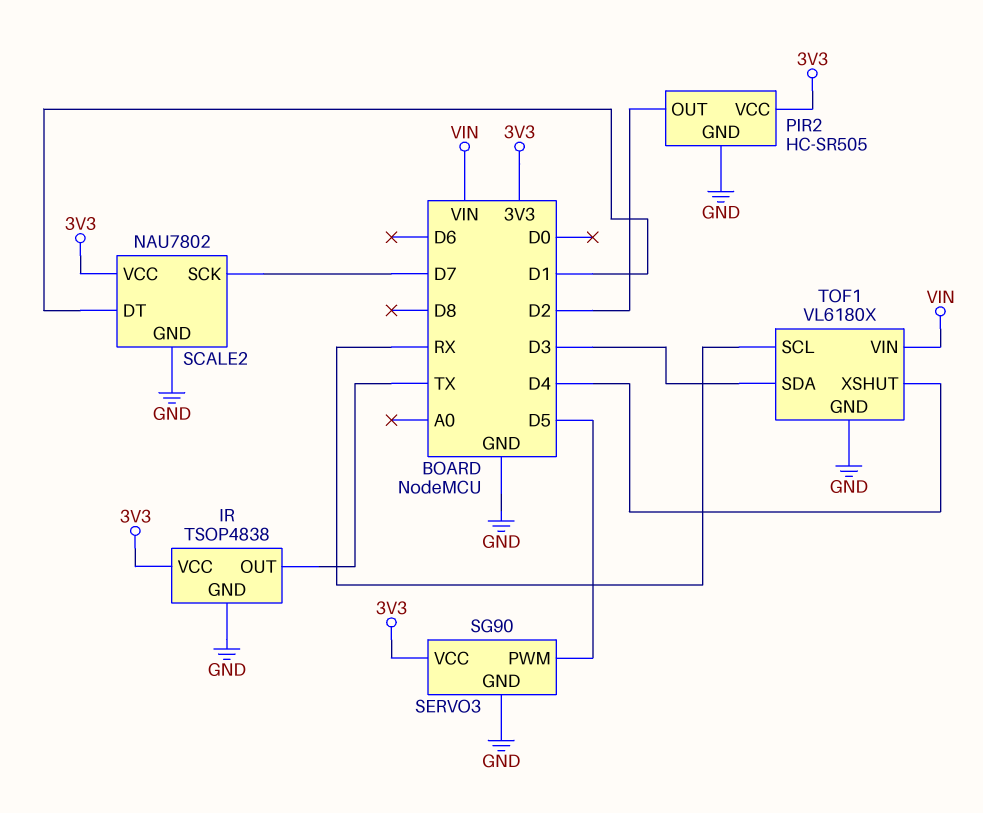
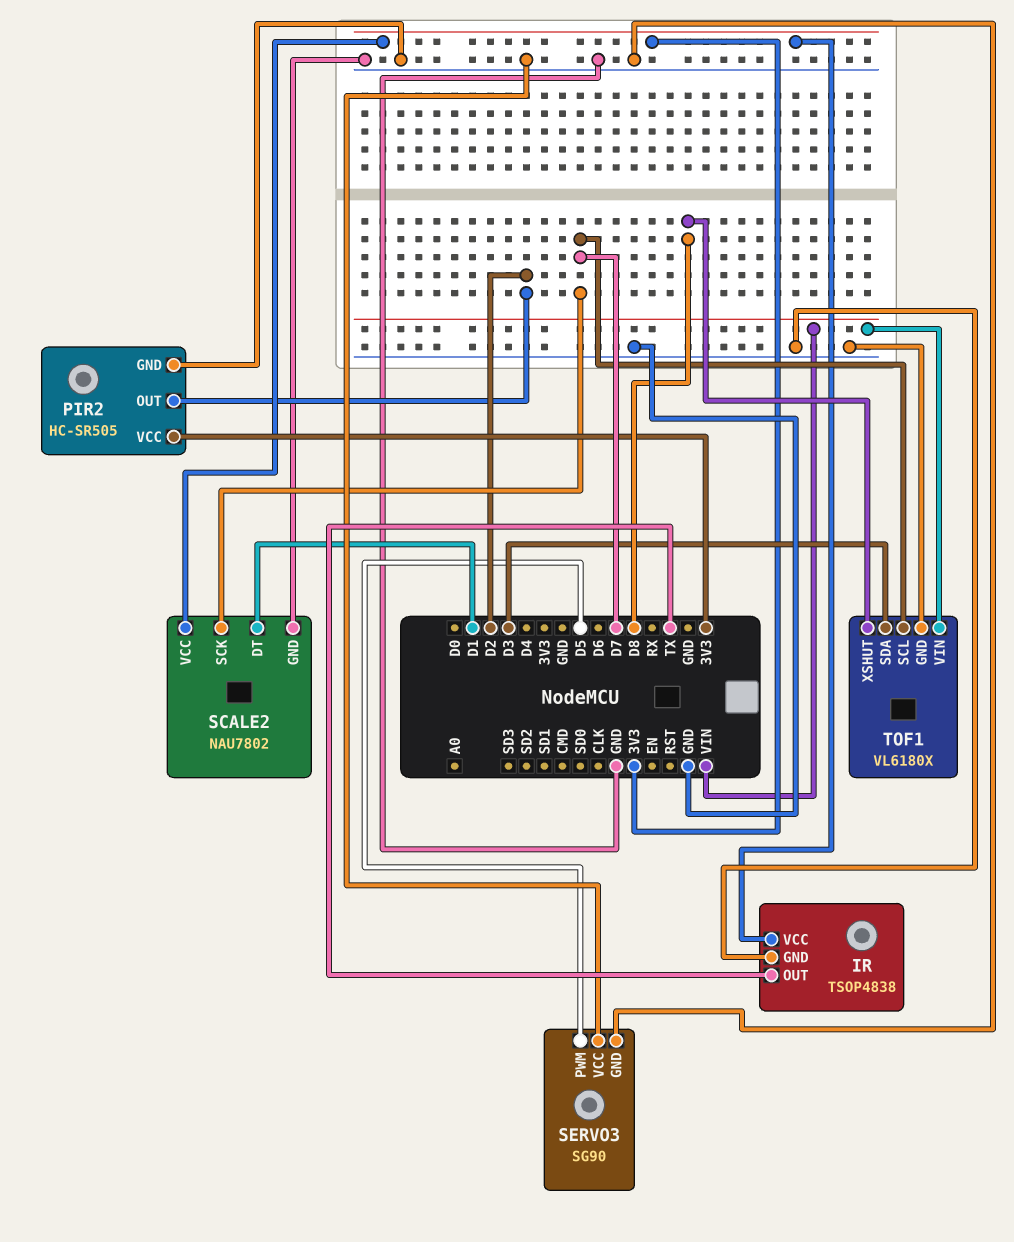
SERVO3 pin VCC: 3V3 -> GND
TOF1 pin SCL: RX -> D7
TOF1 pin XSHUT: D4 -> D8

